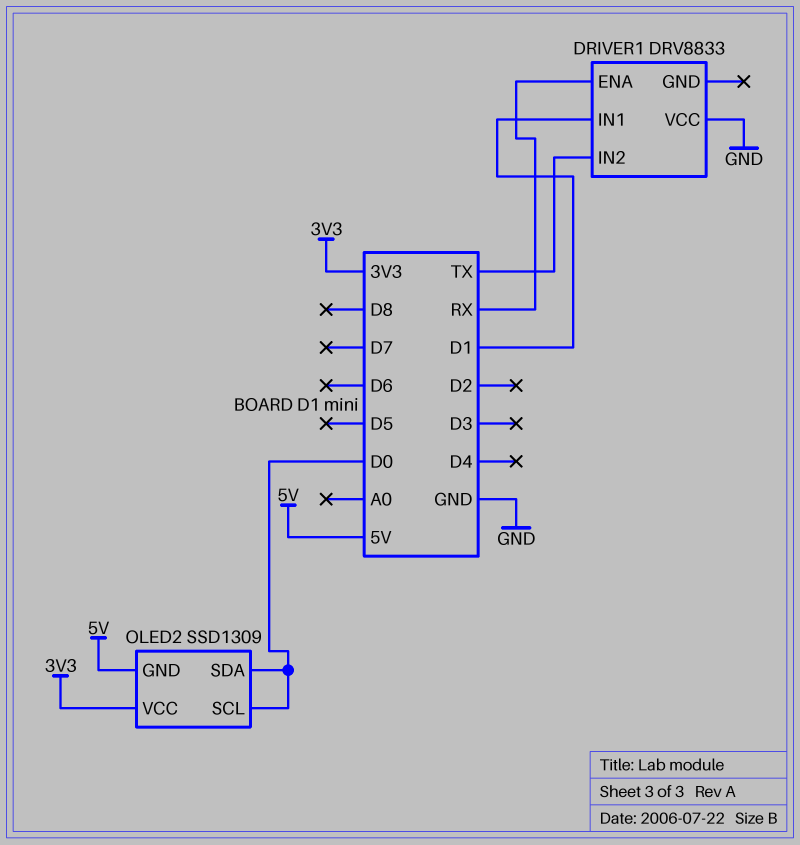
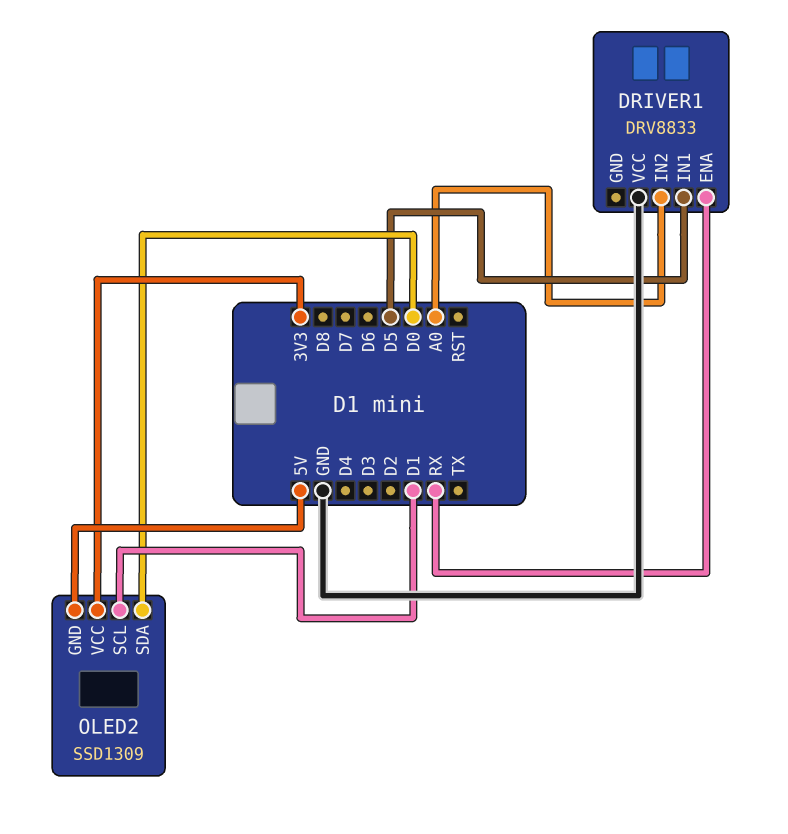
DRIVER1 pin IN1: D1 -> D5
DRIVER1 pin IN2: TX -> A0
OLED2 pin SCL: D0 -> D1

